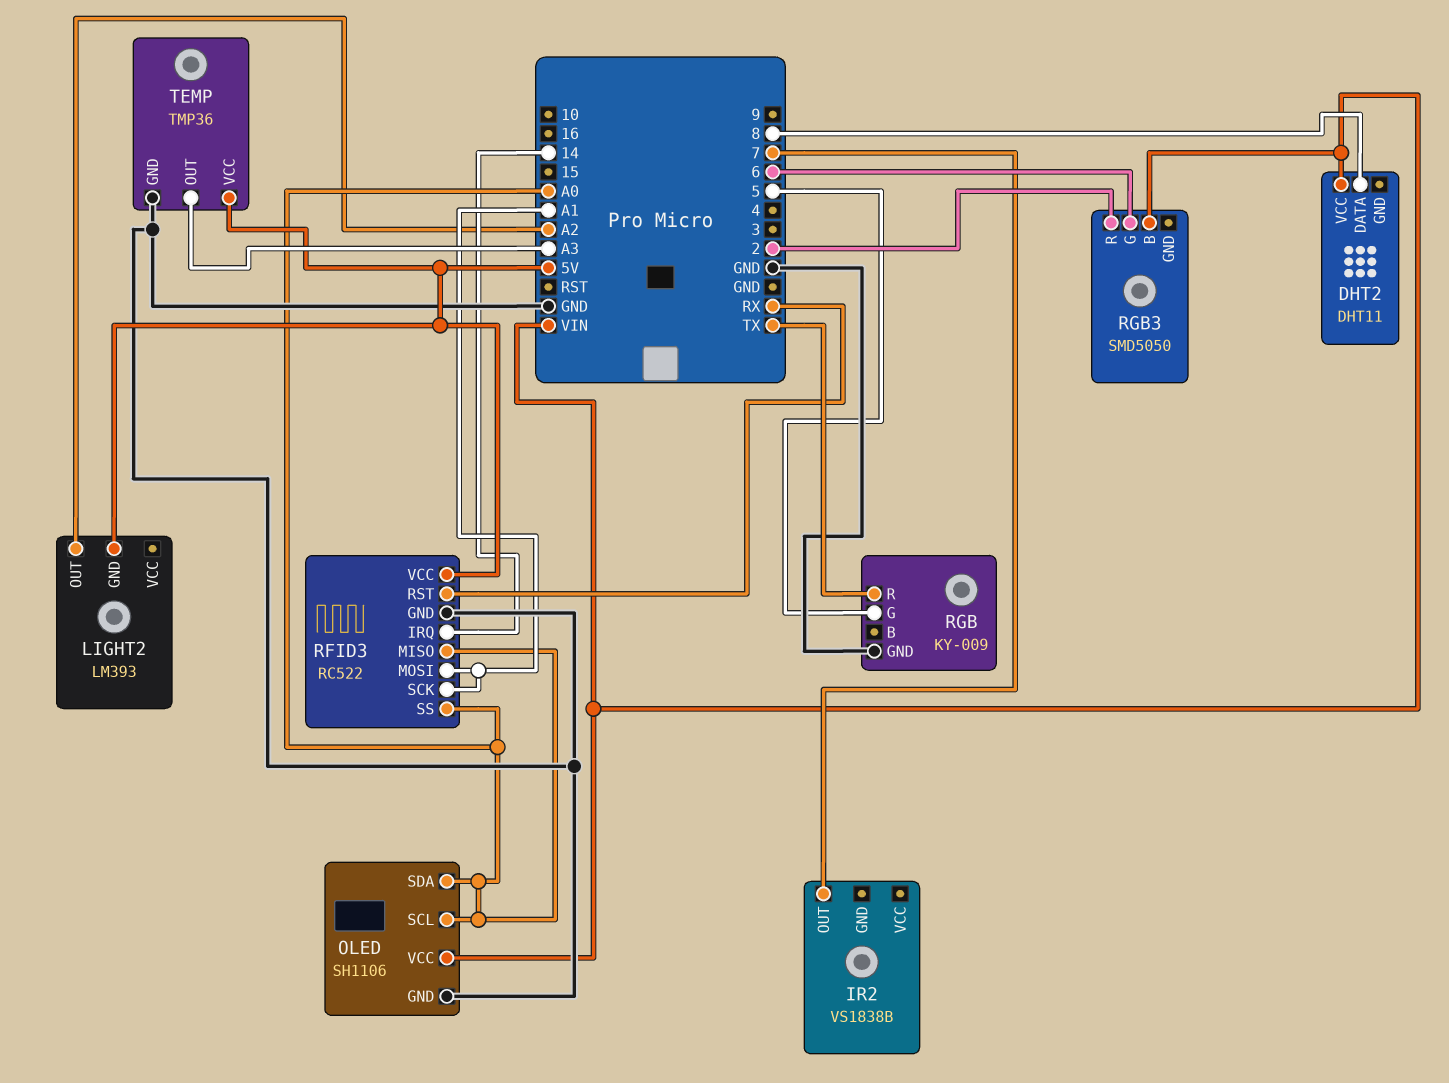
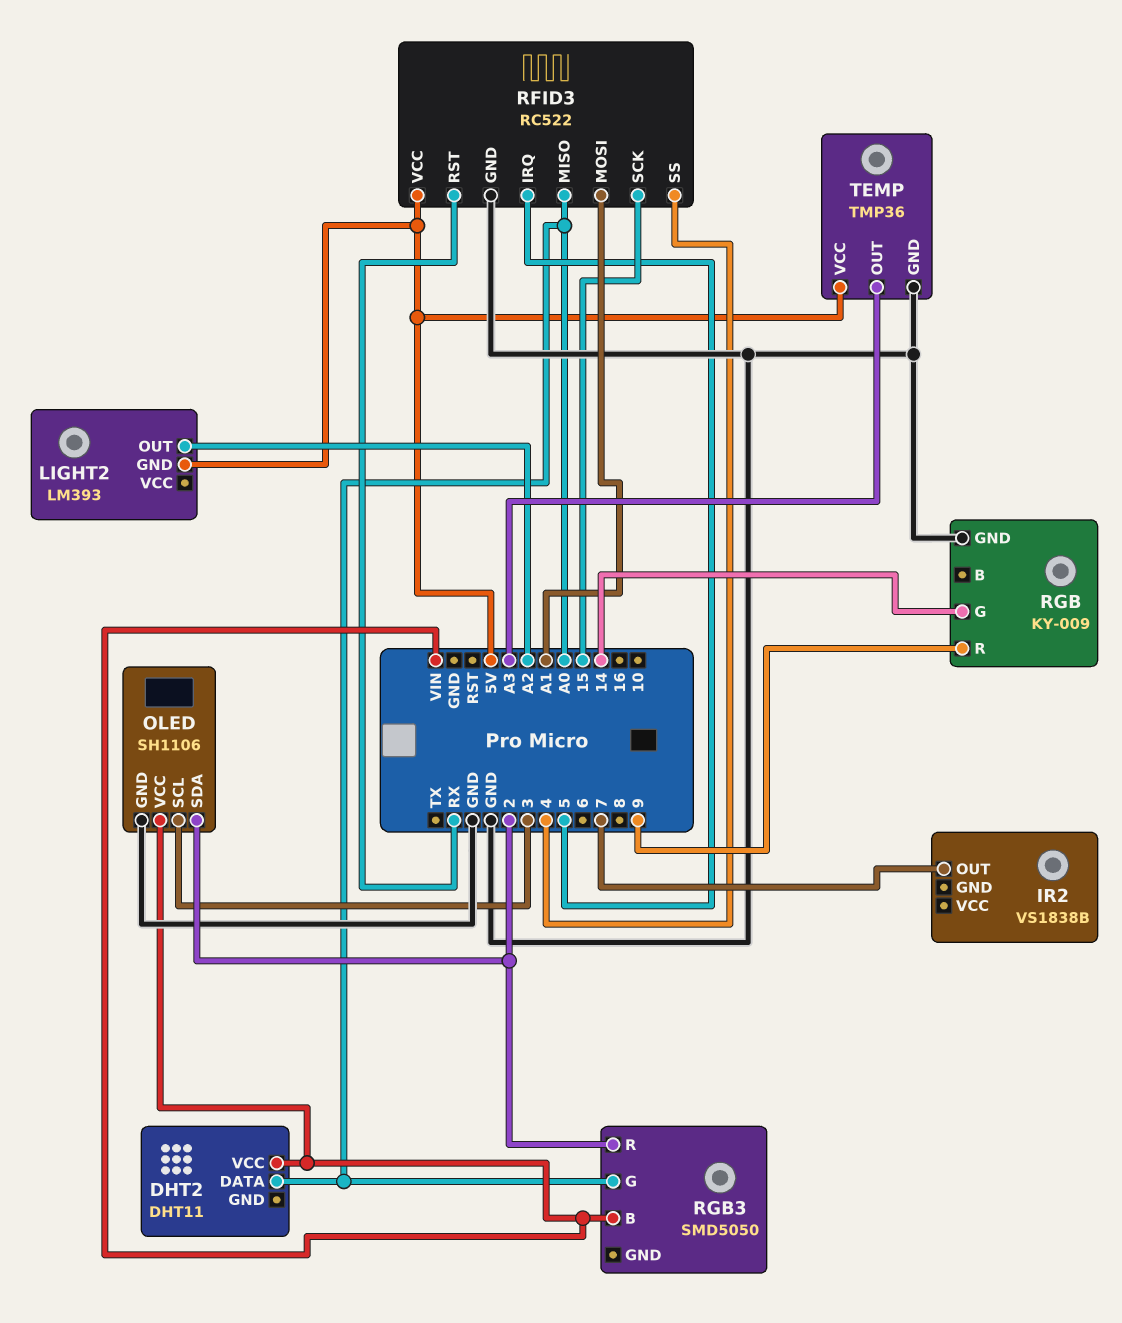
DHT2 pin DATA: 8 -> A0
OLED pin SCL: A0 -> 3
OLED pin SDA: A0 -> 2
RFID3 pin IRQ: 14 -> 5
RFID3 pin SCK: A1 -> 15
RFID3 pin SS: A0 -> 4
RGB pin G: 5 -> 14
RGB pin R: TX -> 9
RGB3 pin G: 6 -> A0

